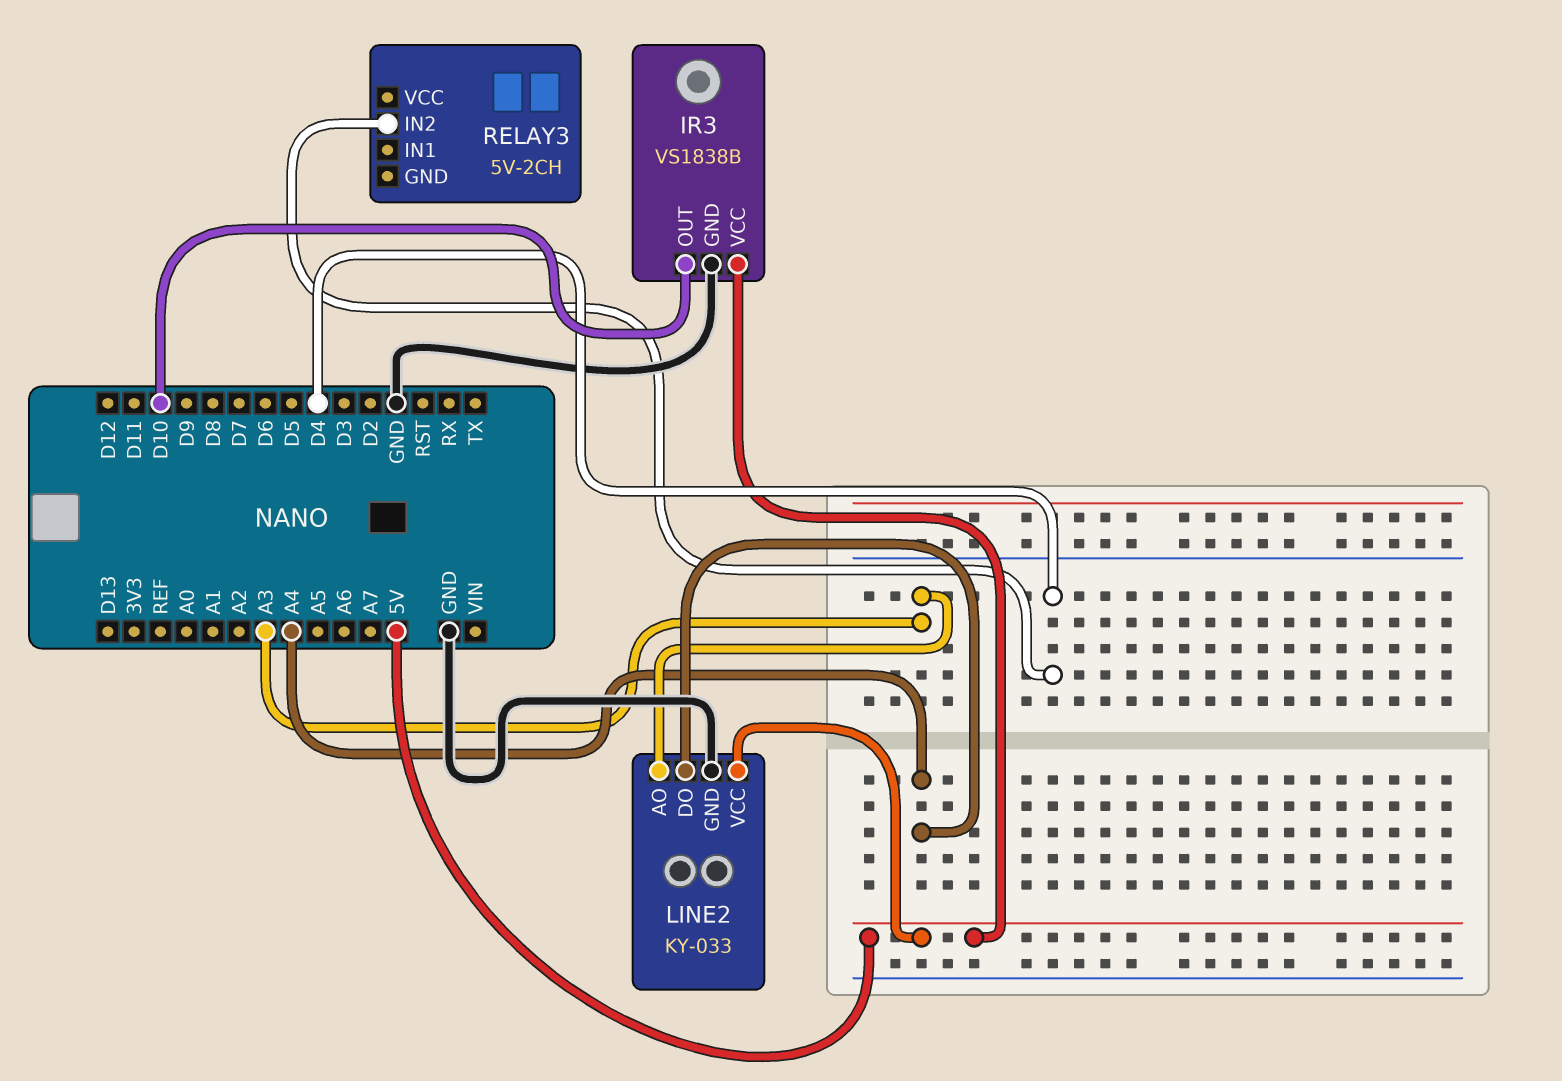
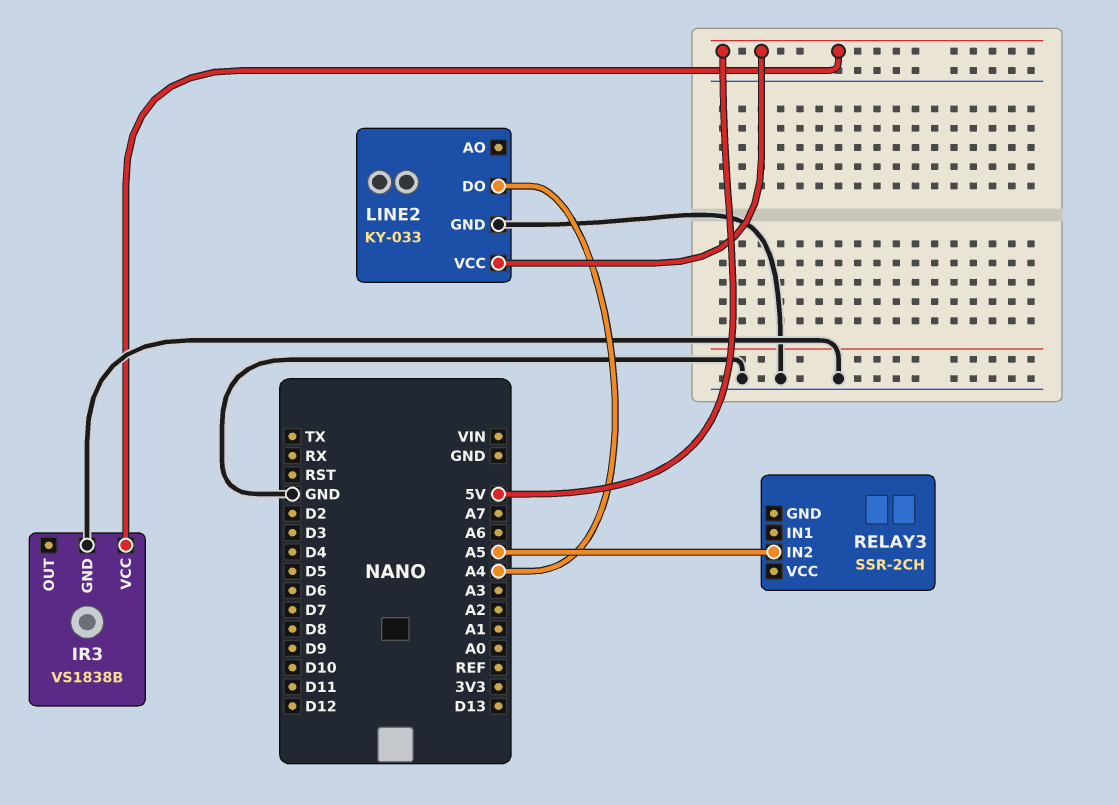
IR3 pin OUT: D10 -> none
LINE2 pin AO: A3 -> none
RELAY3: 5V-2CH -> SSR-2CH
RELAY3 pin IN2: D4 -> A5

